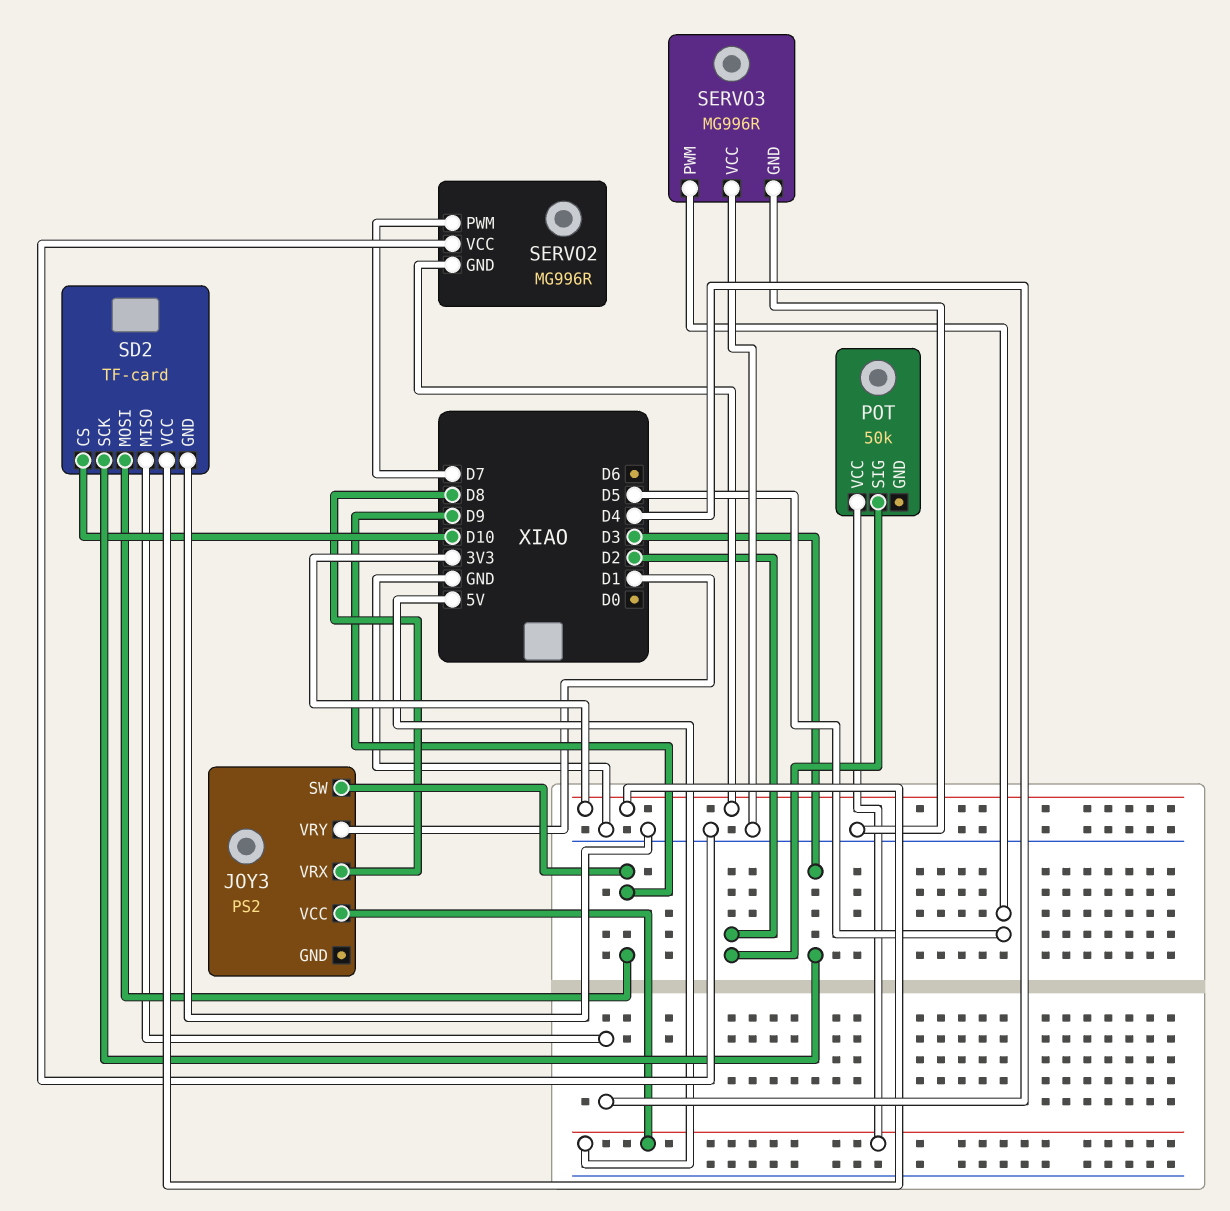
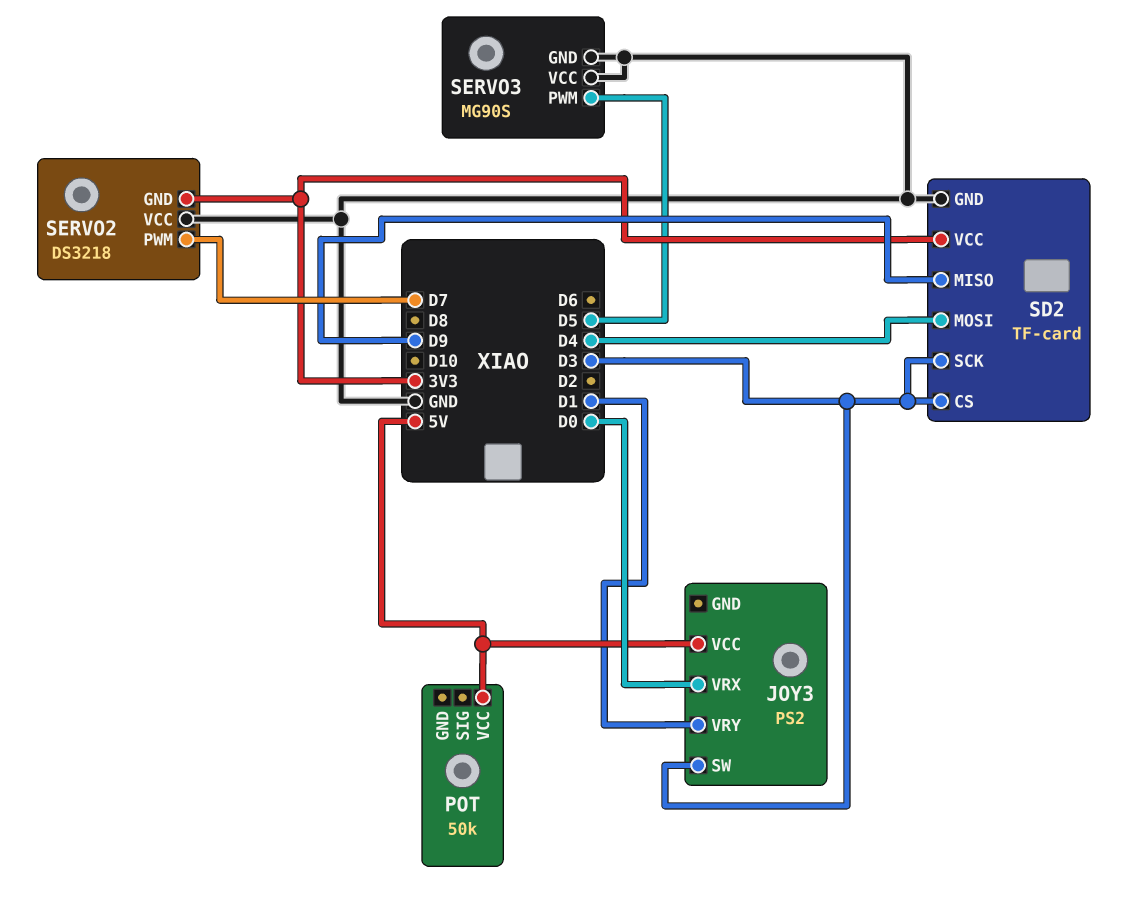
JOY3 pin SW: D9 -> D3
JOY3 pin VRX: D8 -> D0
POT pin SIG: D2 -> none
SD2 pin CS: D10 -> D3
SD2 pin MISO: D4 -> D9
SD2 pin MOSI: D9 -> D4
SERVO2: MG996R -> DS3218
SERVO3: MG996R -> MG90S

